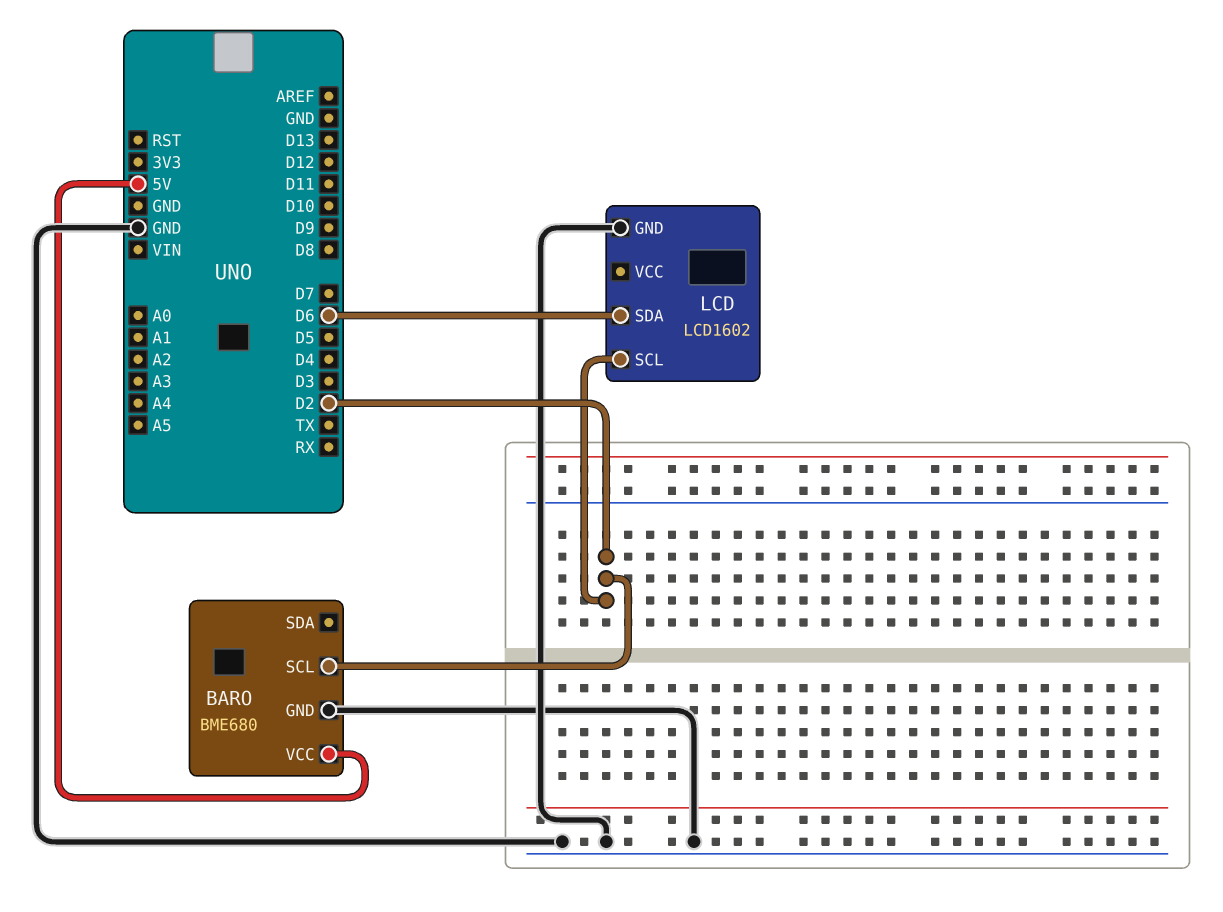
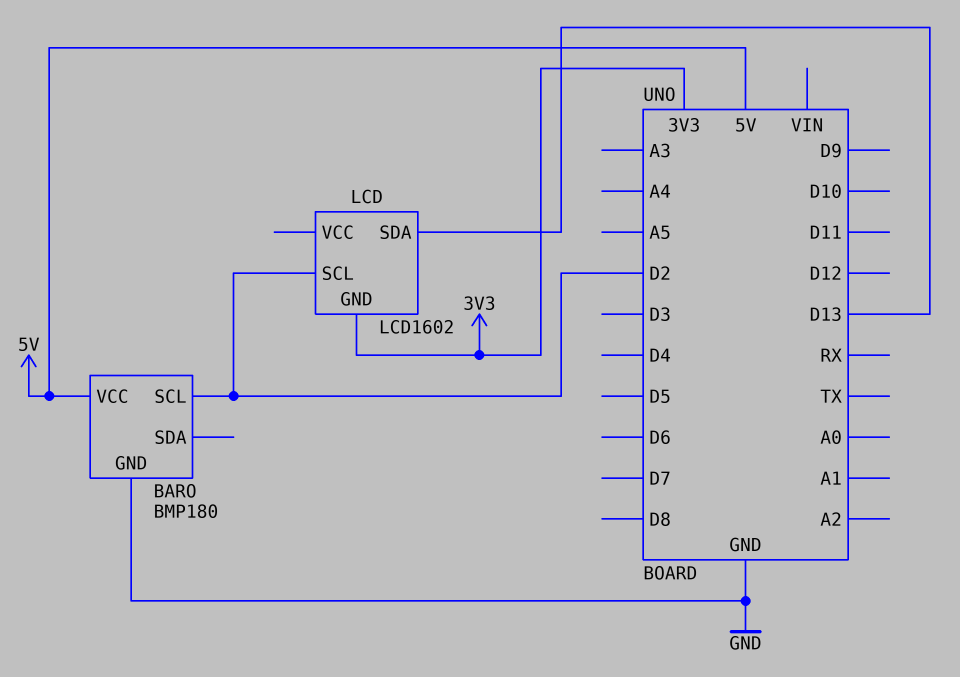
BARO: BME680 -> BMP180
LCD pin GND: GND -> 3V3
LCD pin SDA: D6 -> D13

